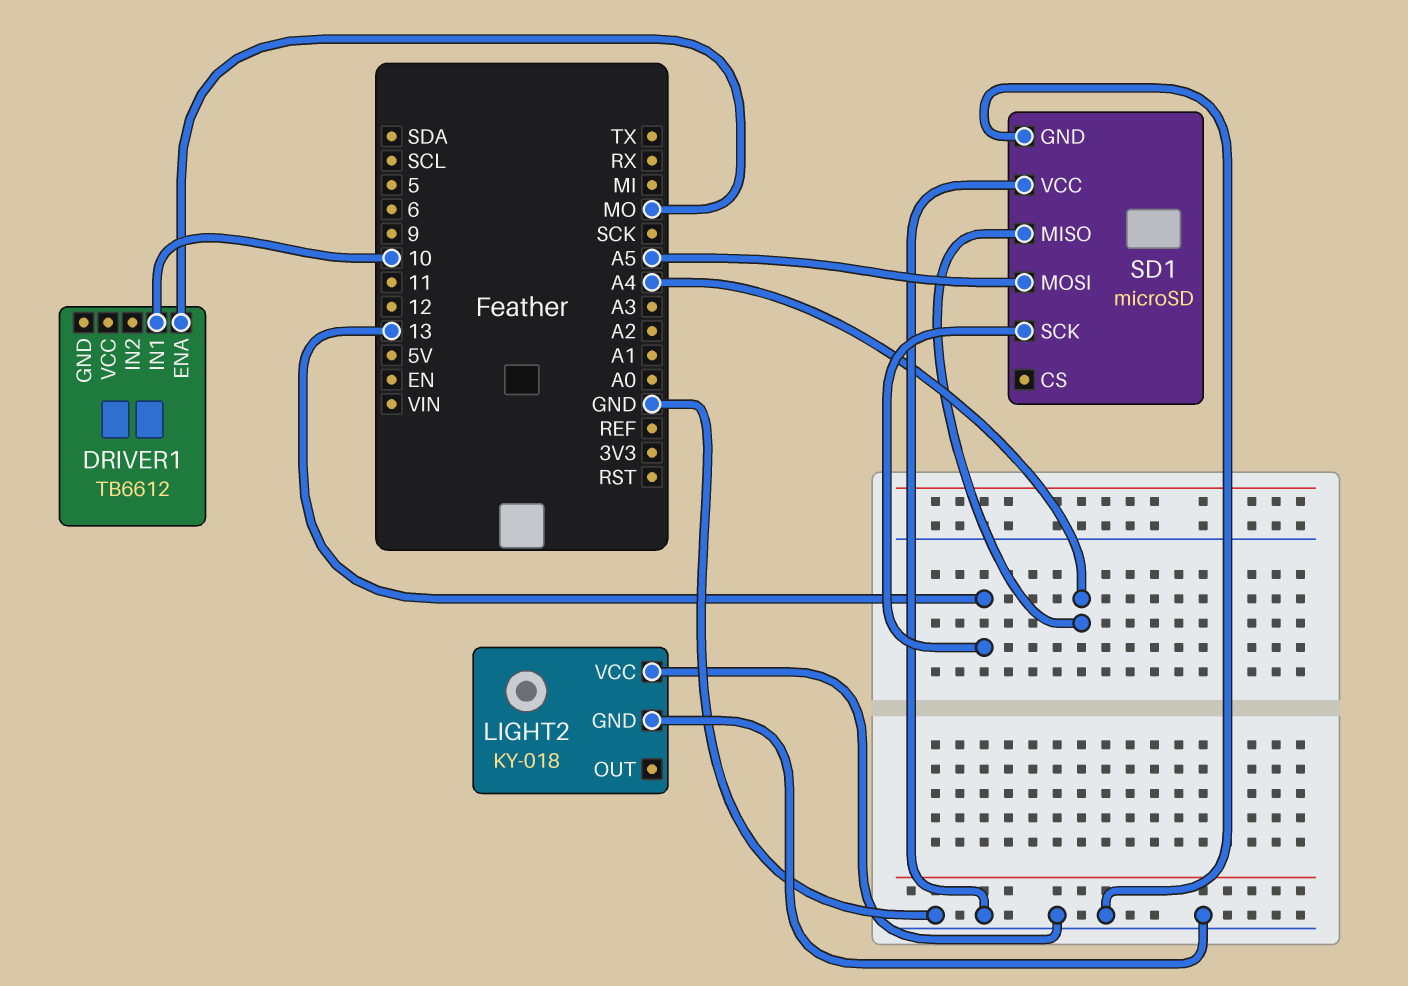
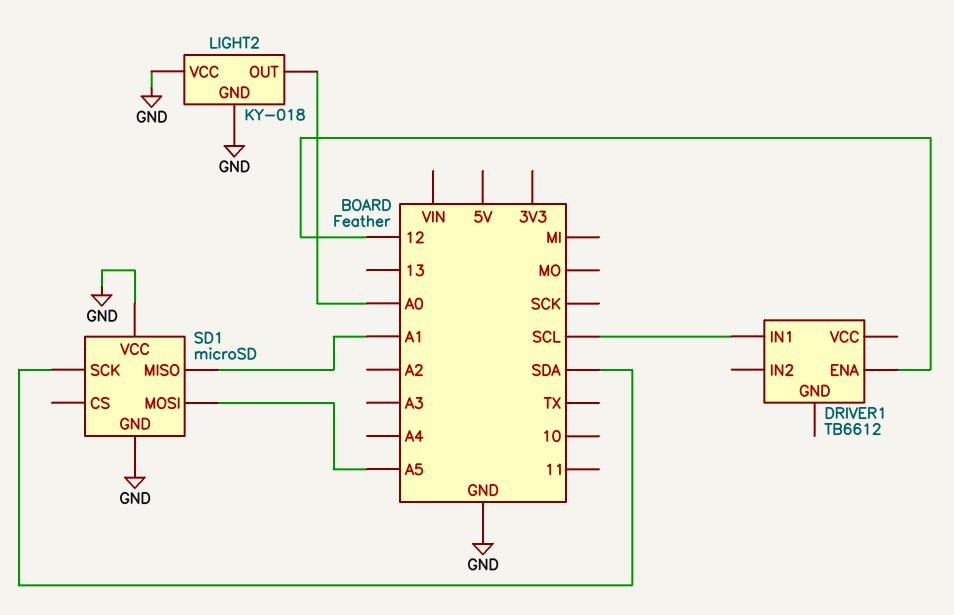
DRIVER1 pin ENA: MO -> 12
DRIVER1 pin IN1: 10 -> SCL
LIGHT2 pin OUT: none -> A0
SD1 pin MISO: A4 -> A1
SD1 pin SCK: 13 -> SDA

